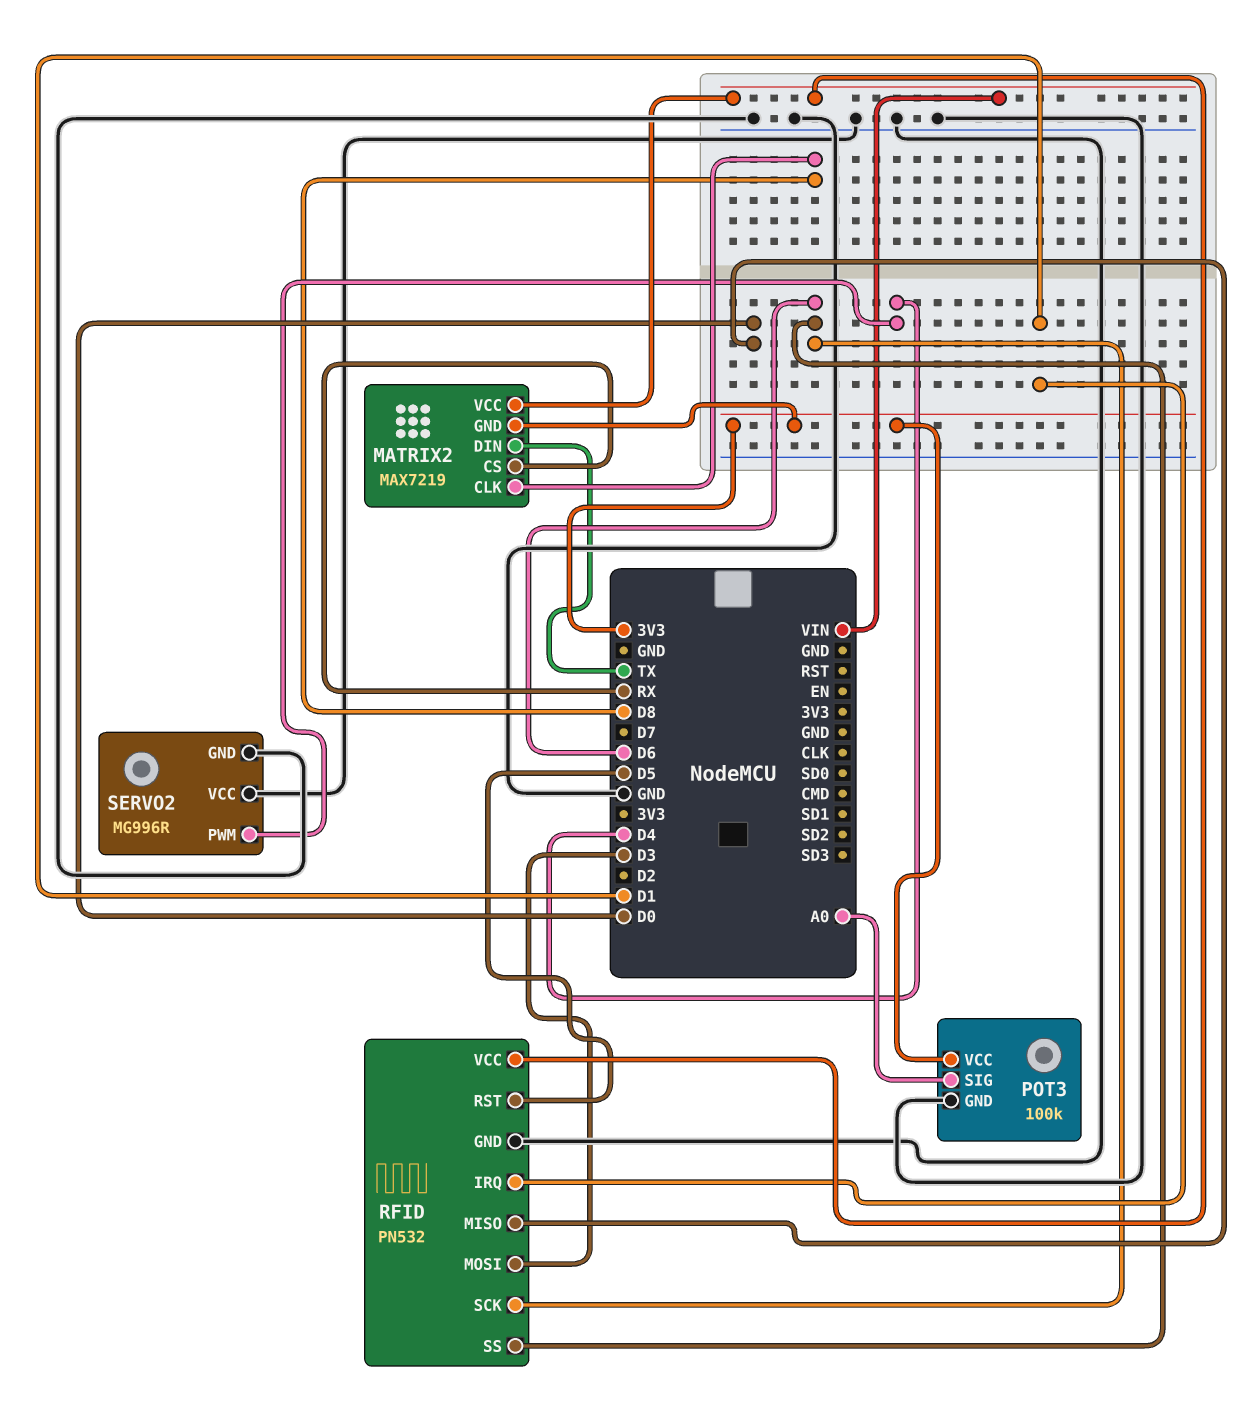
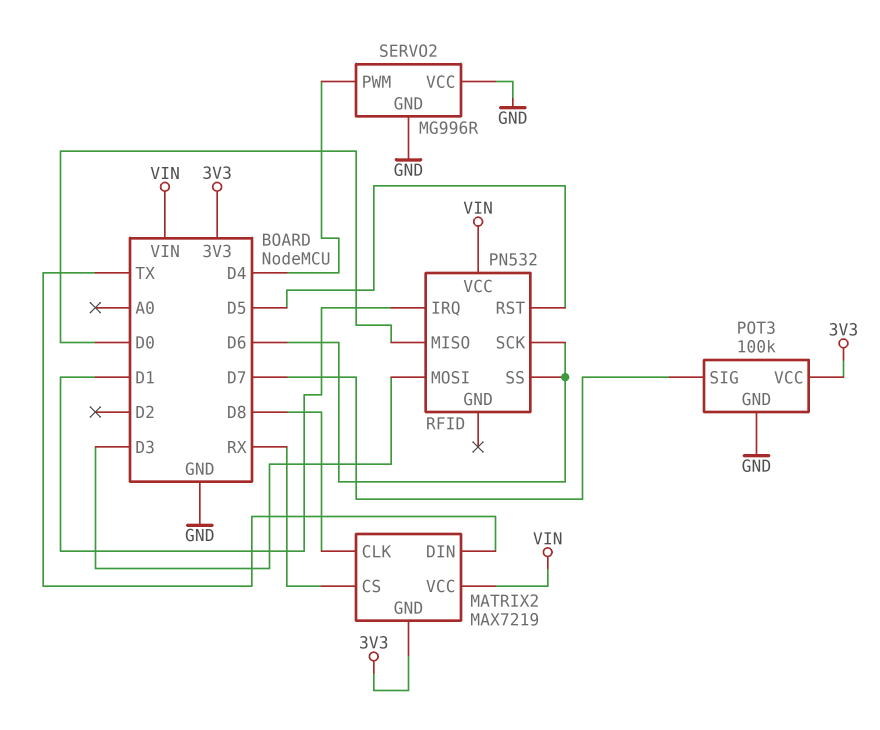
POT3 pin SIG: A0 -> D7
RFID pin GND: GND -> none

